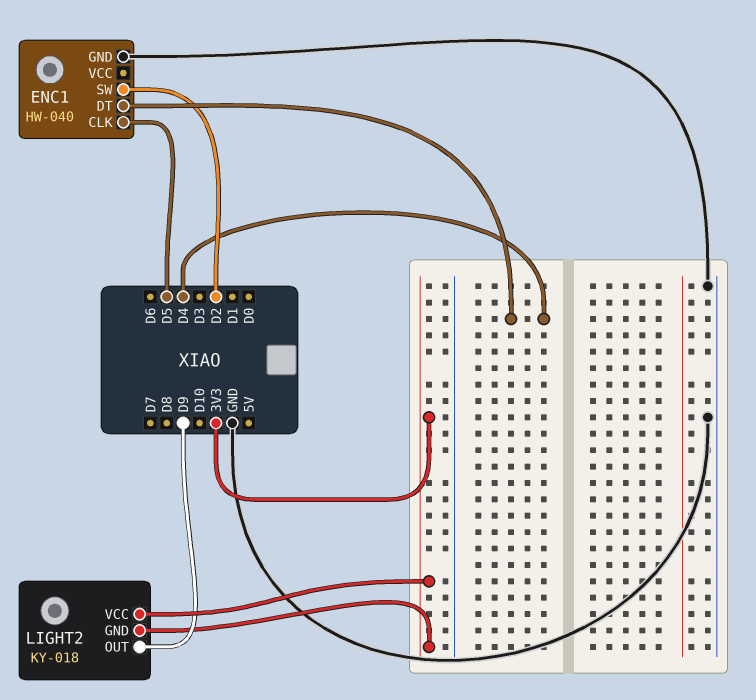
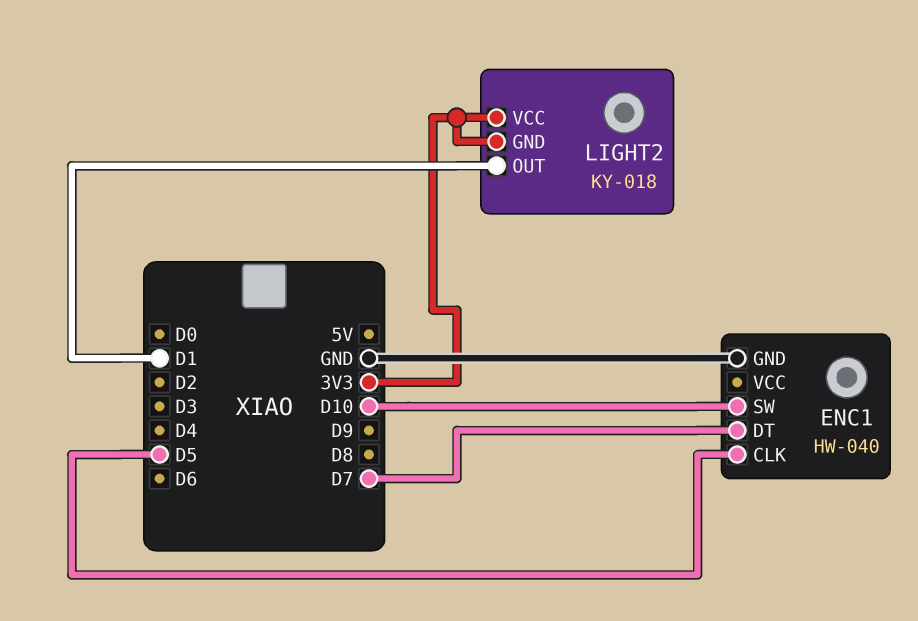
ENC1 pin DT: D4 -> D7
ENC1 pin SW: D2 -> D10
LIGHT2 pin OUT: D9 -> D1

